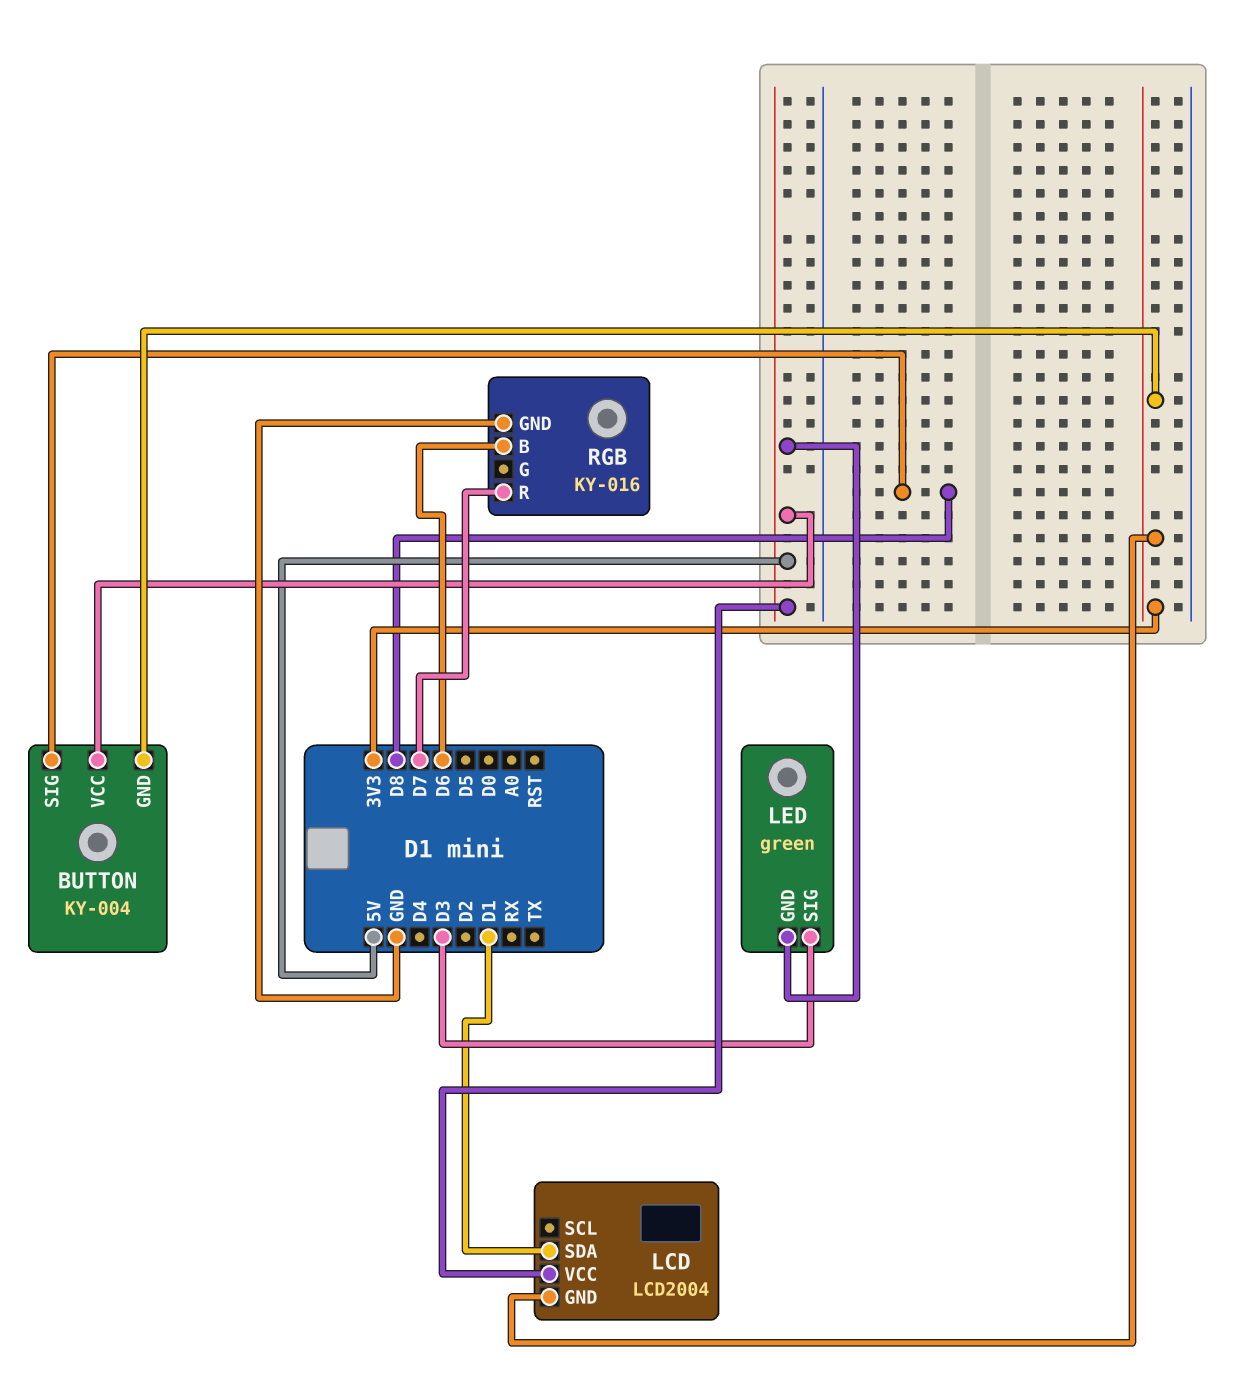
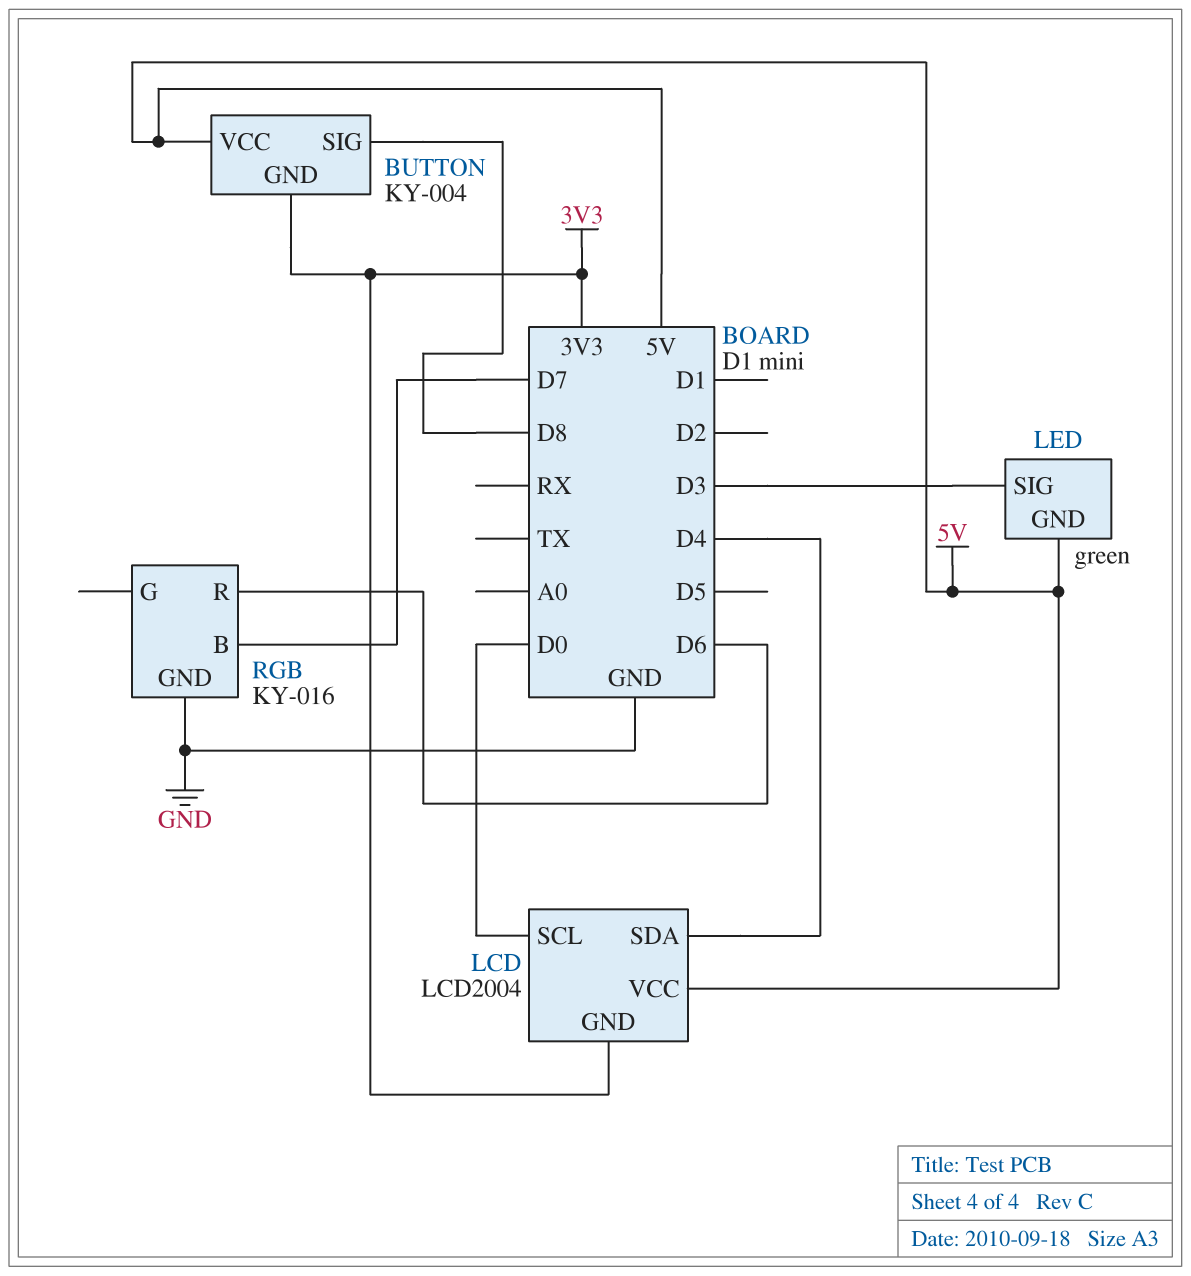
LCD pin SCL: none -> D0
LCD pin SDA: D1 -> D4
RGB pin B: D6 -> D7
RGB pin R: D7 -> D6

